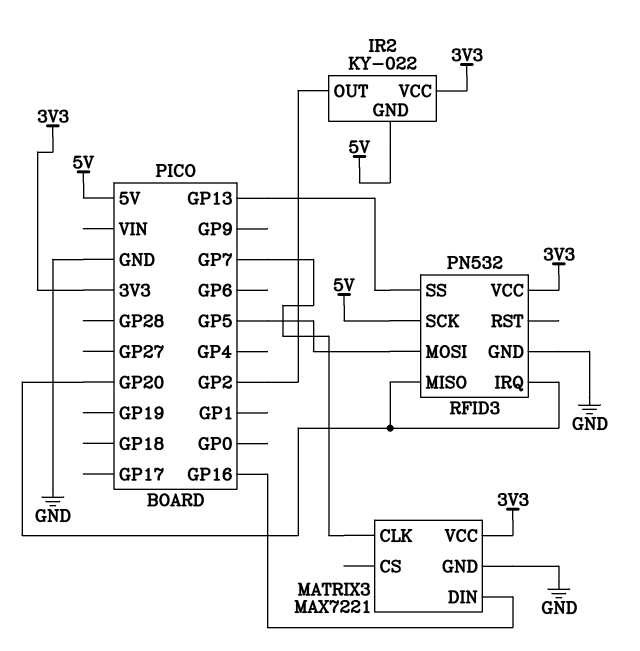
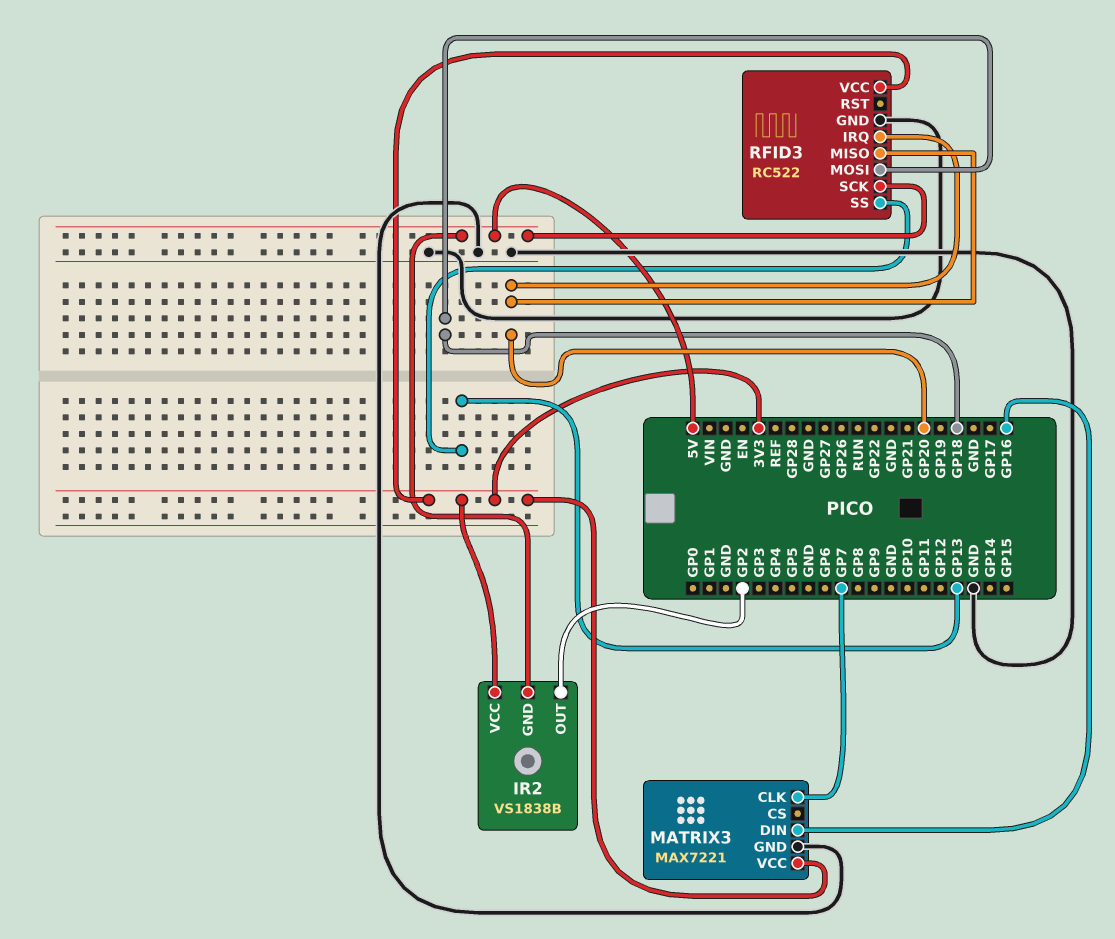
IR2: KY-022 -> VS1838B
RFID3: PN532 -> RC522
RFID3 pin MOSI: GP5 -> GP18

